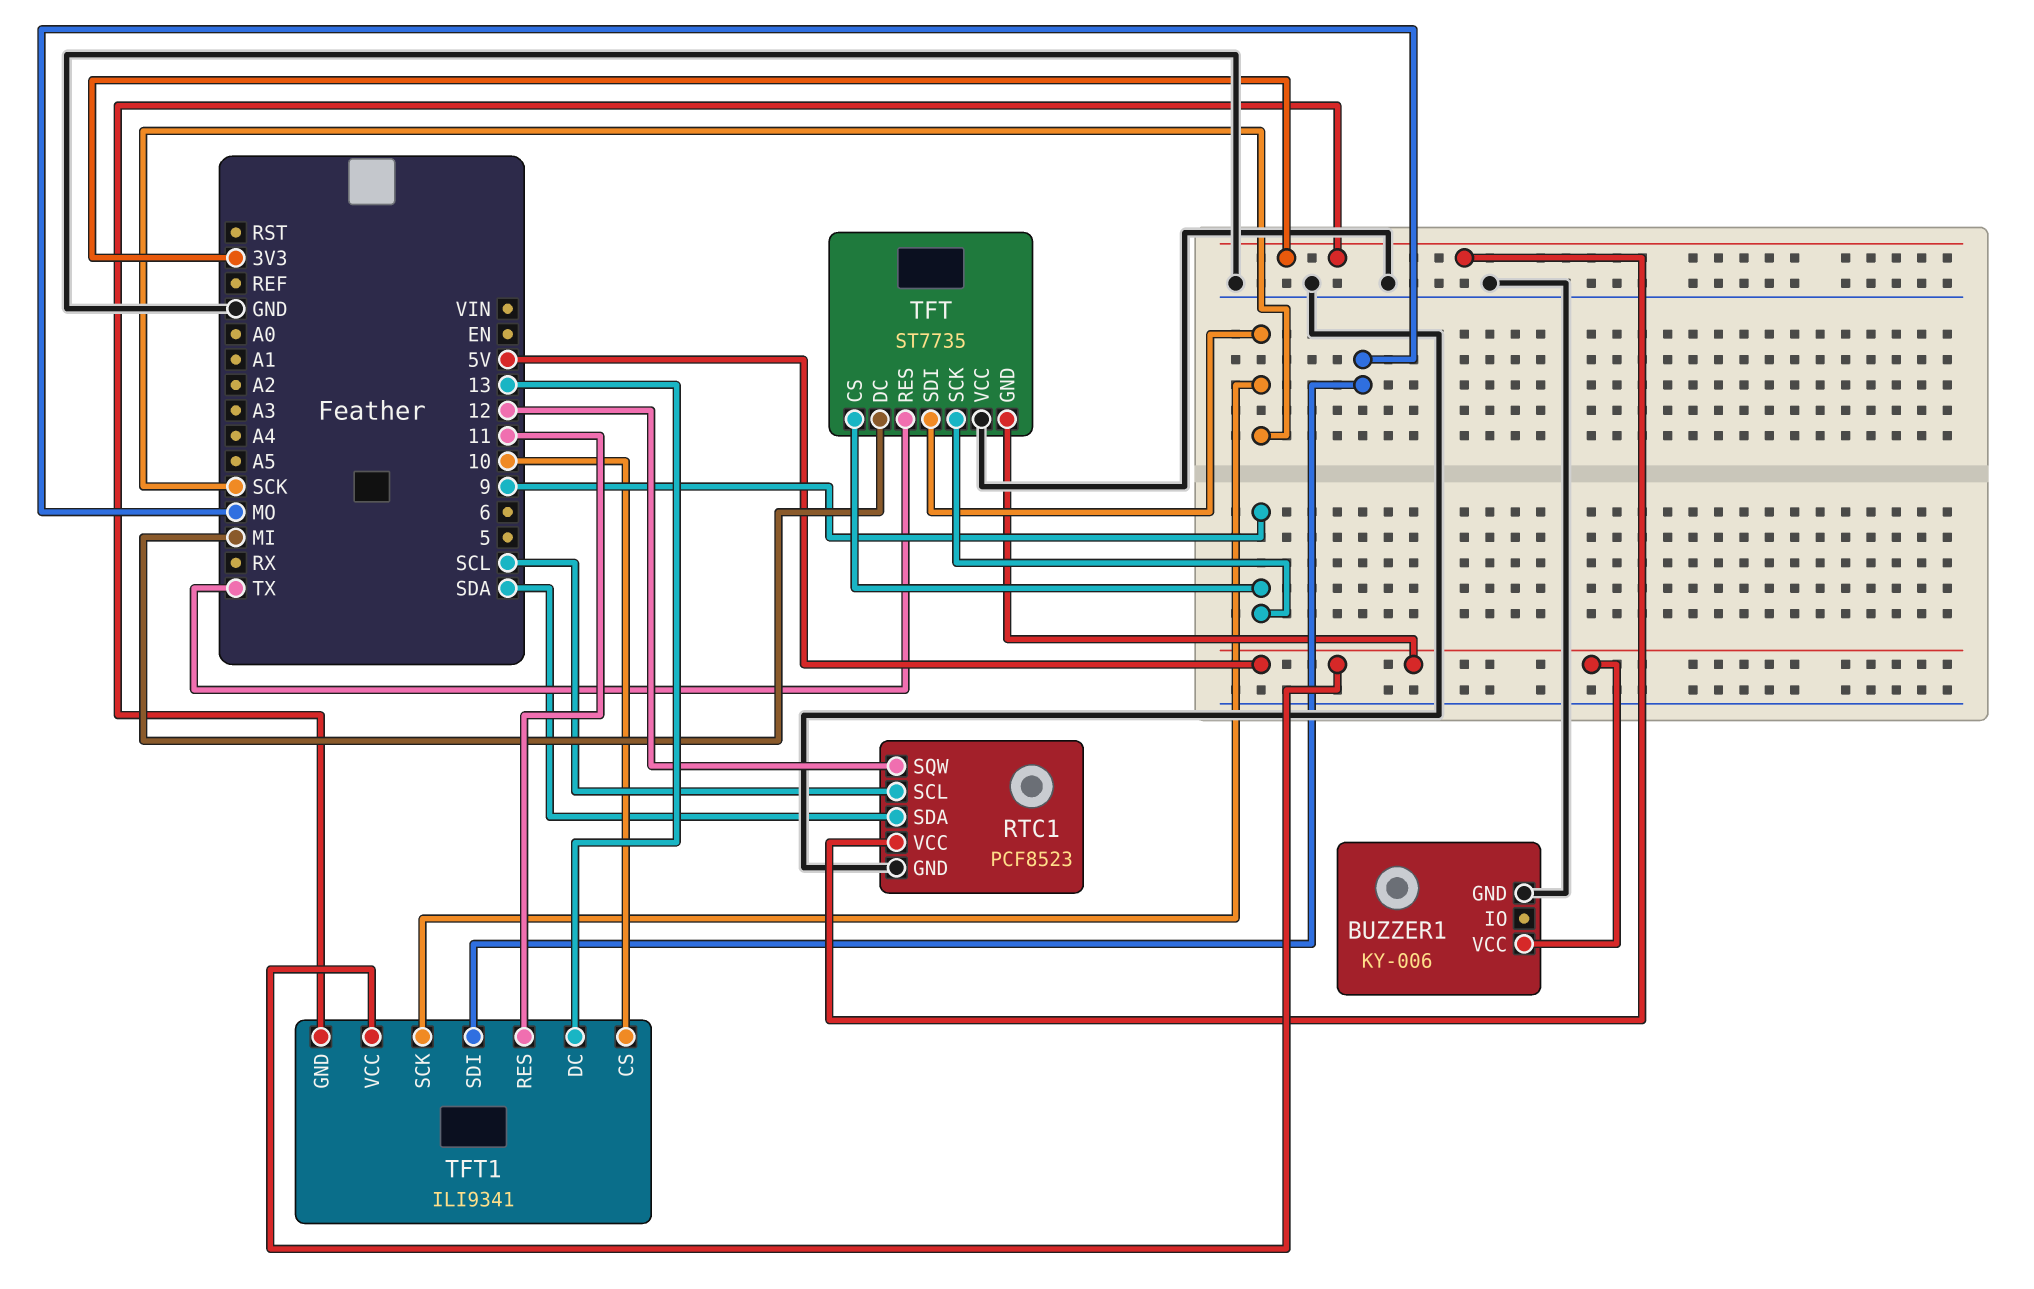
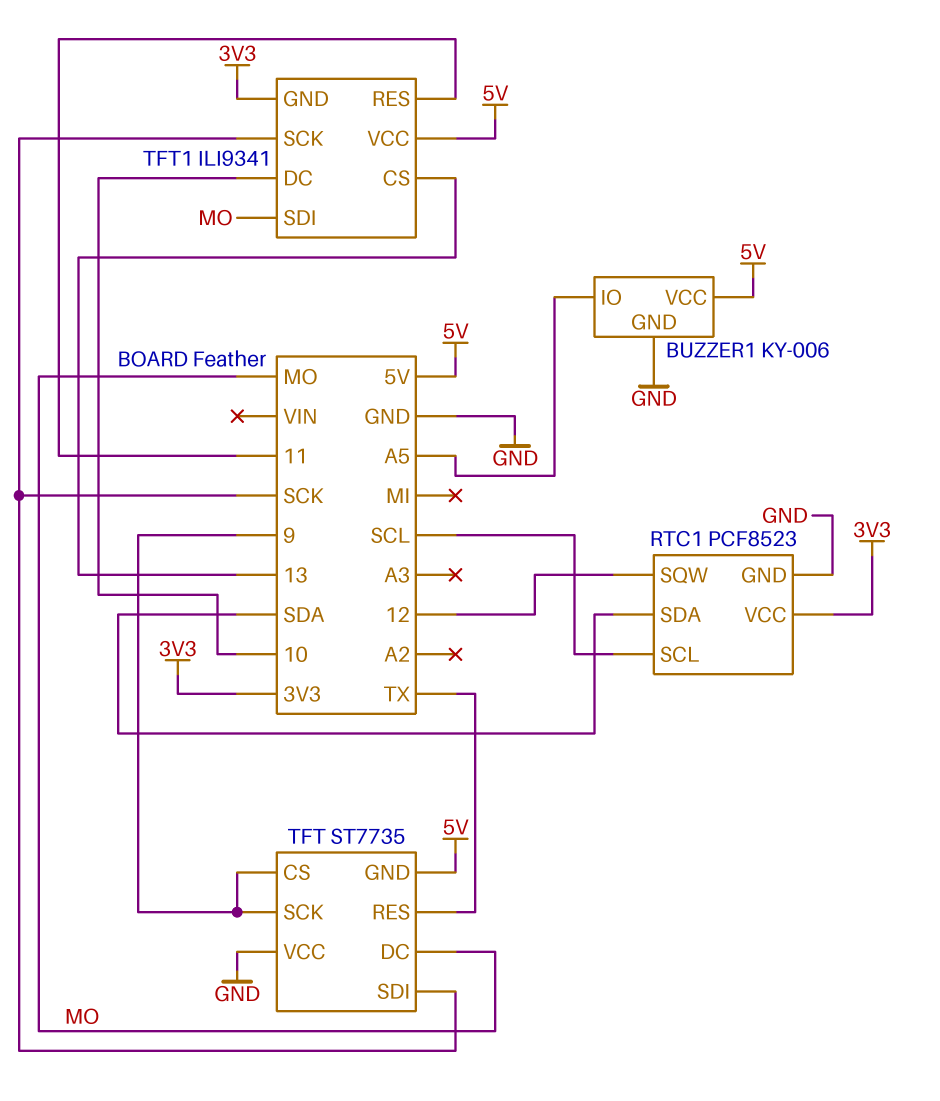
BUZZER1 pin IO: none -> A5
TFT pin DC: MI -> MO
TFT1 pin CS: 10 -> 13
TFT1 pin DC: 13 -> 10

